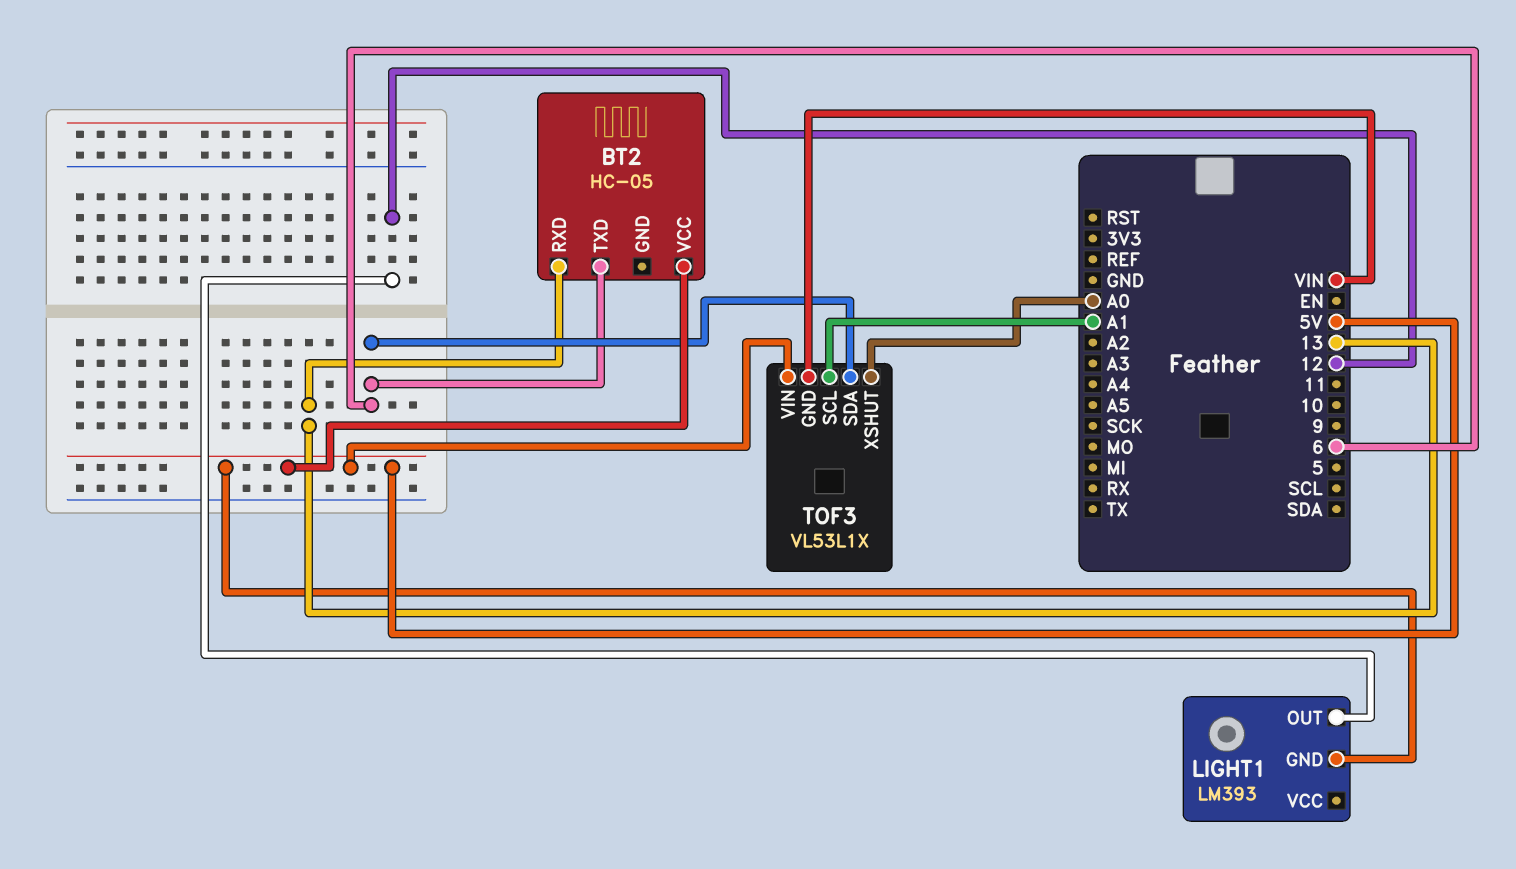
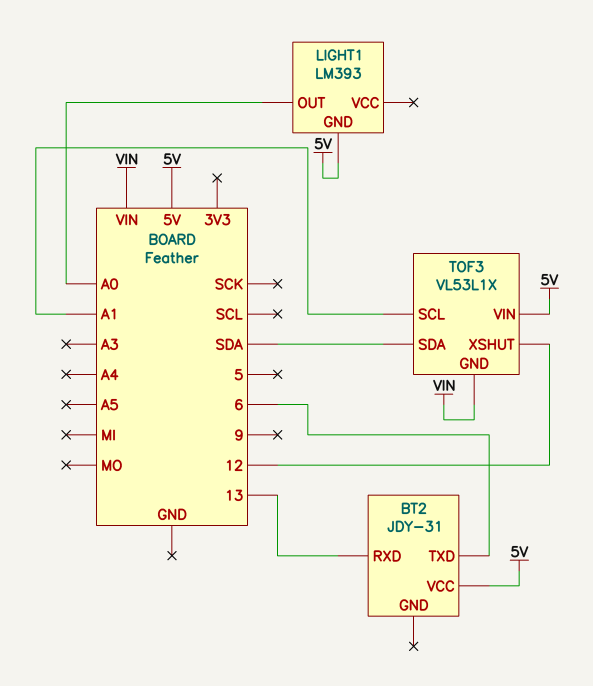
BT2: HC-05 -> JDY-31
LIGHT1 pin OUT: 12 -> A0
TOF3 pin SDA: 6 -> SDA
TOF3 pin XSHUT: A0 -> 12

